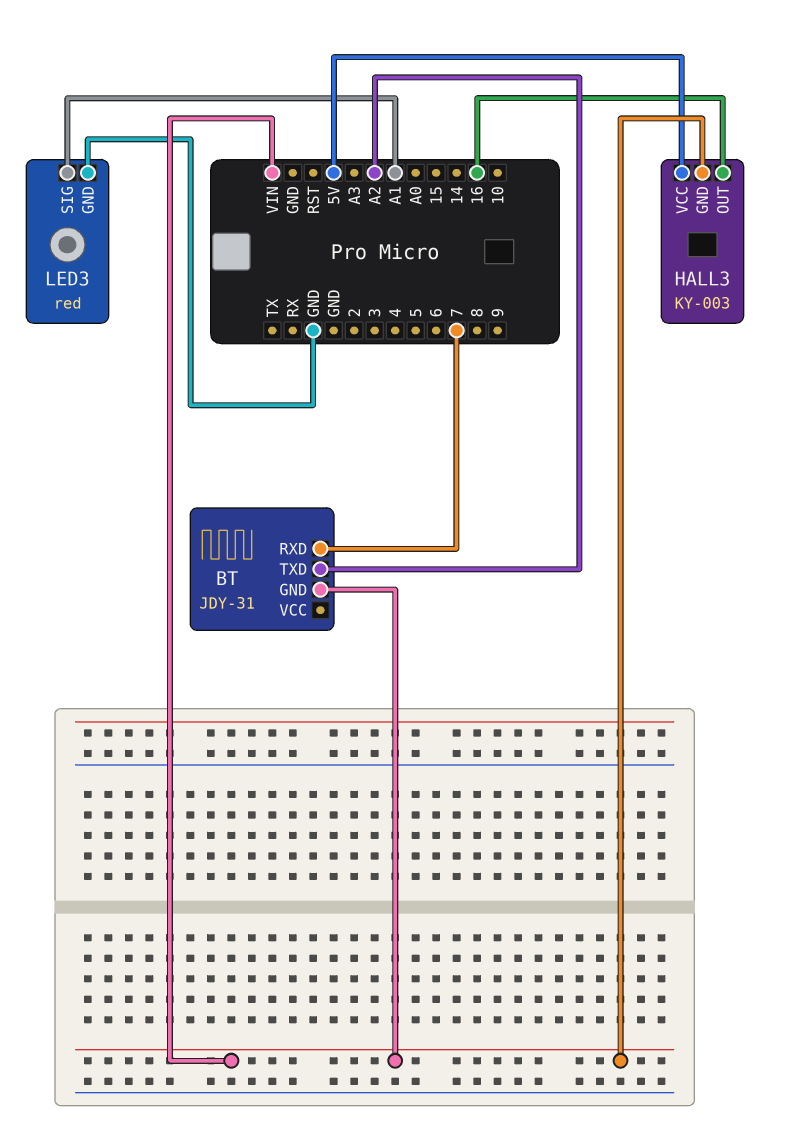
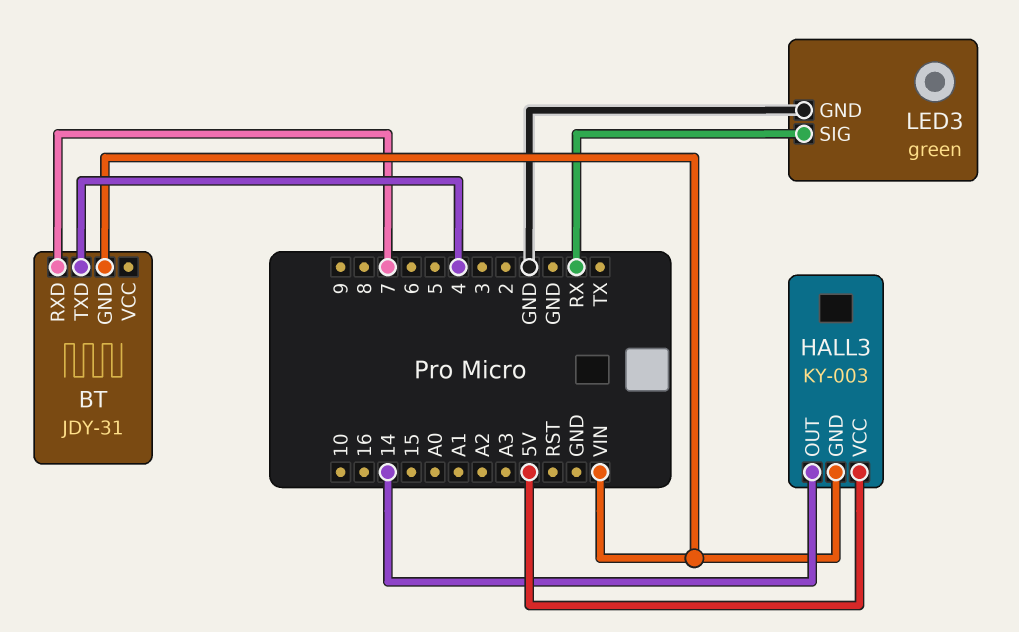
BT pin TXD: A2 -> 4
HALL3 pin OUT: 16 -> 14
LED3: red -> green
LED3 pin SIG: A1 -> RX

